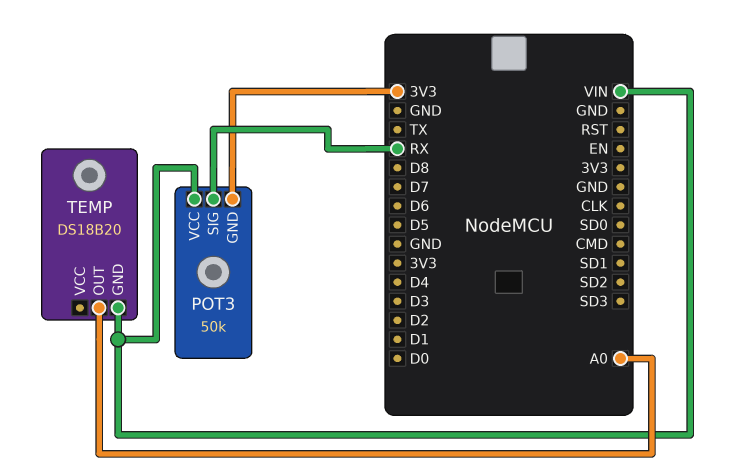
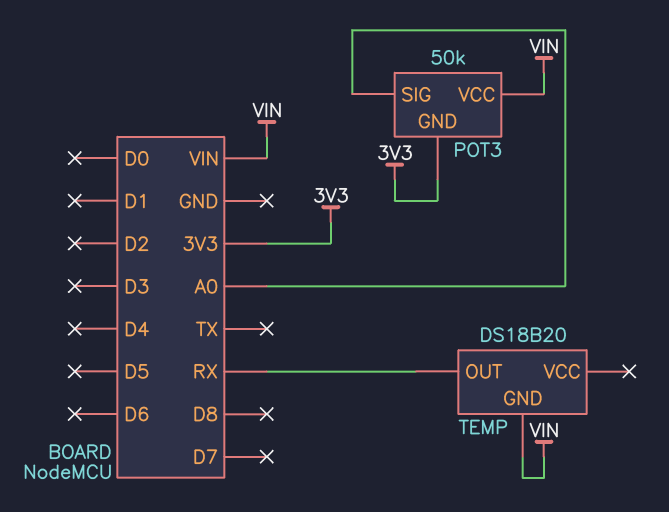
POT3 pin SIG: RX -> A0
TEMP pin OUT: A0 -> RX

